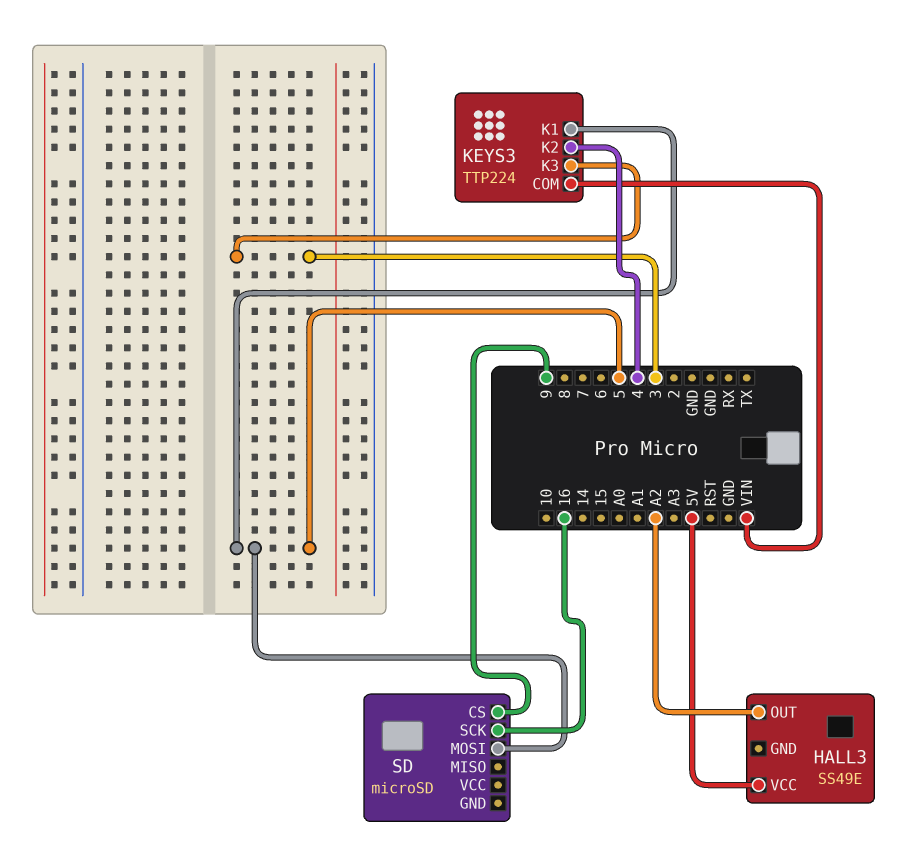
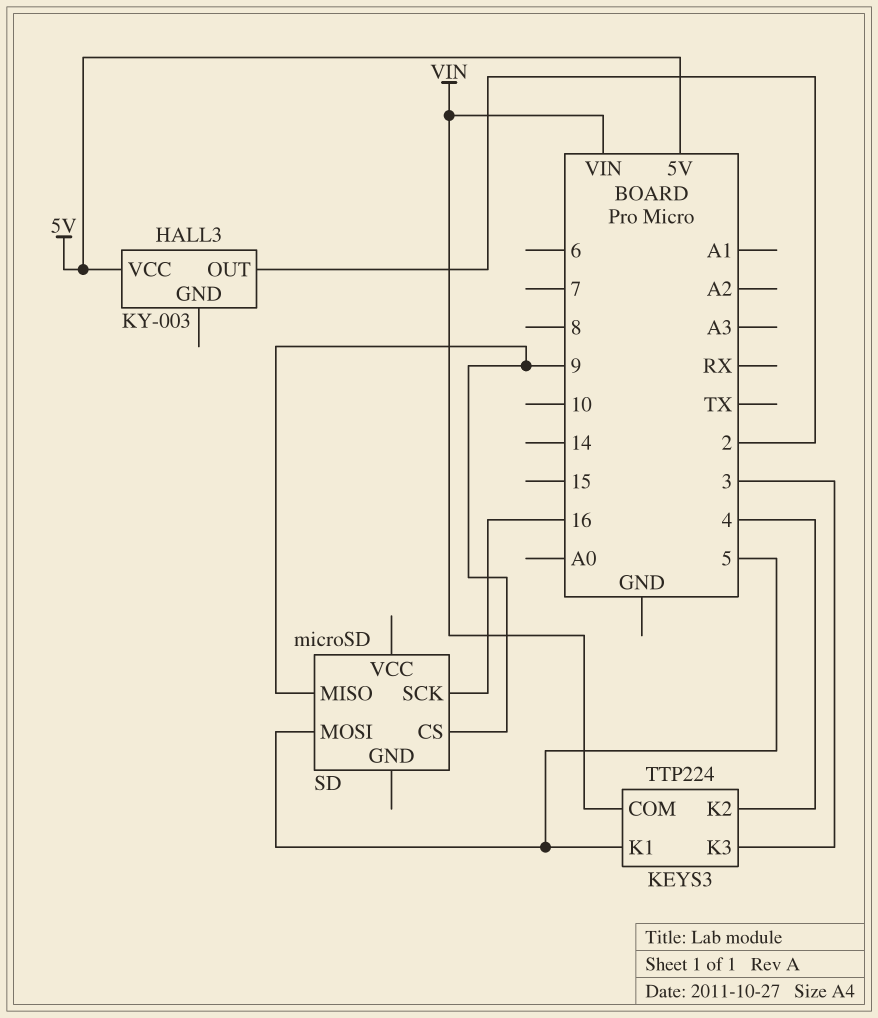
HALL3: SS49E -> KY-003
HALL3 pin OUT: A2 -> 2
SD pin MISO: none -> 9

